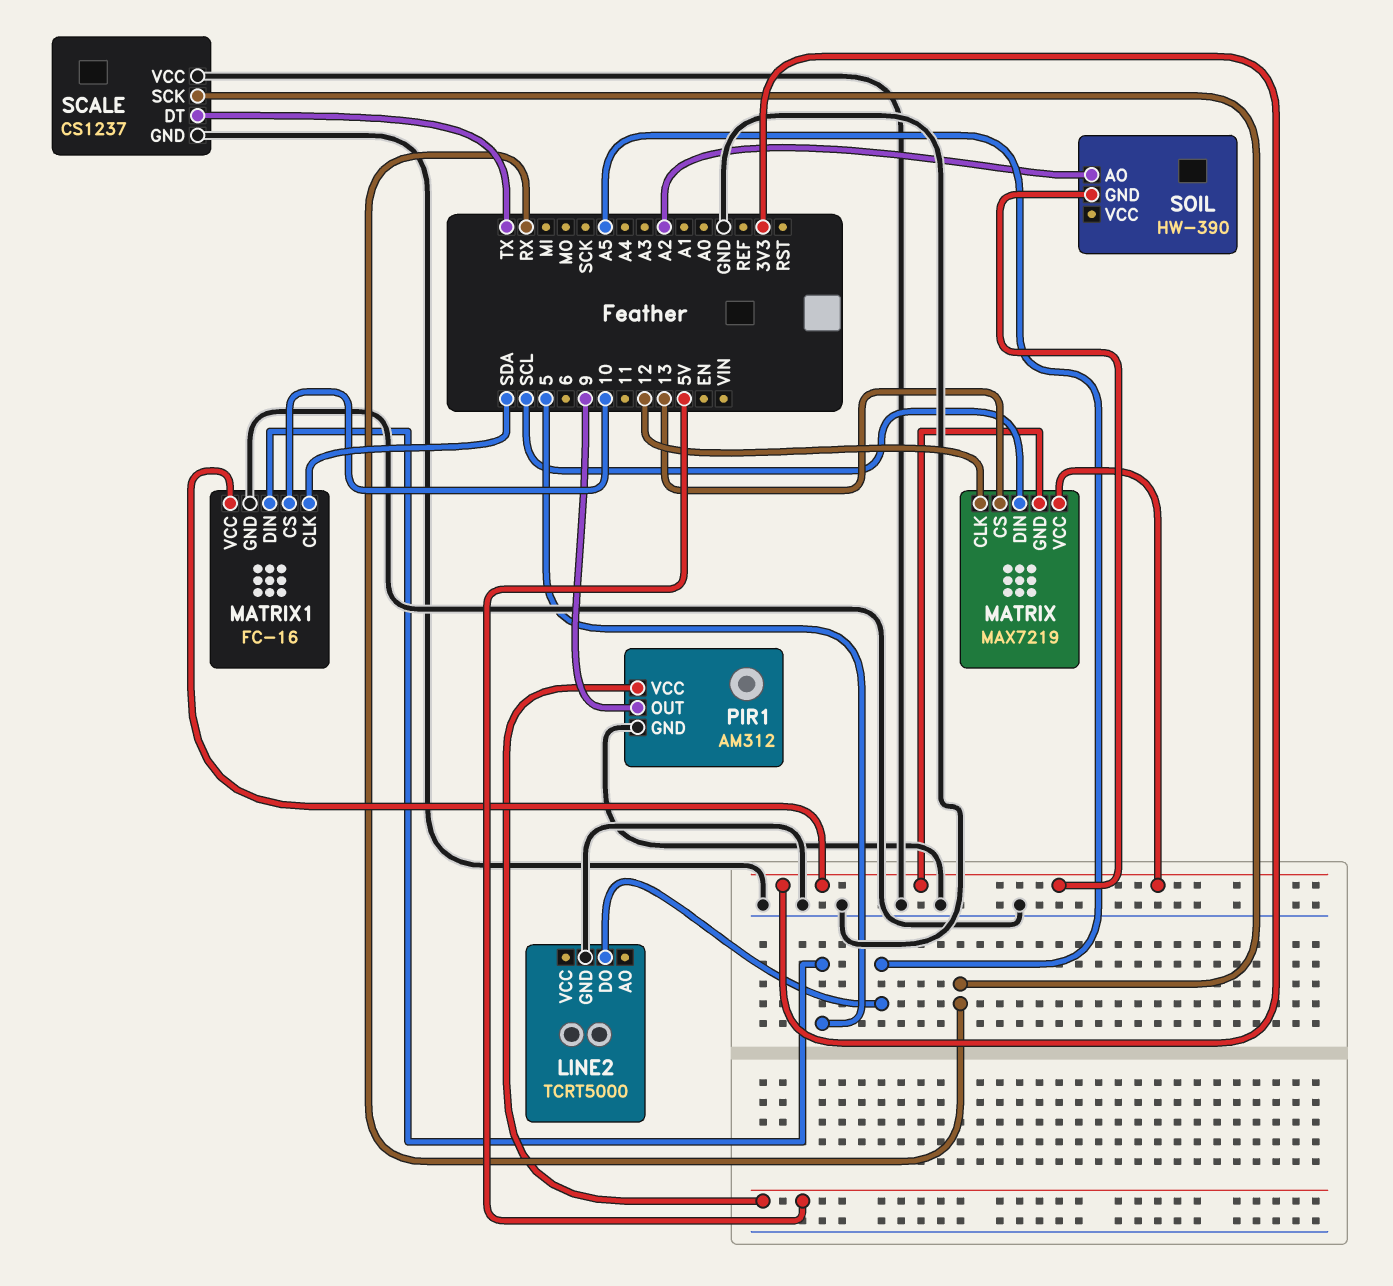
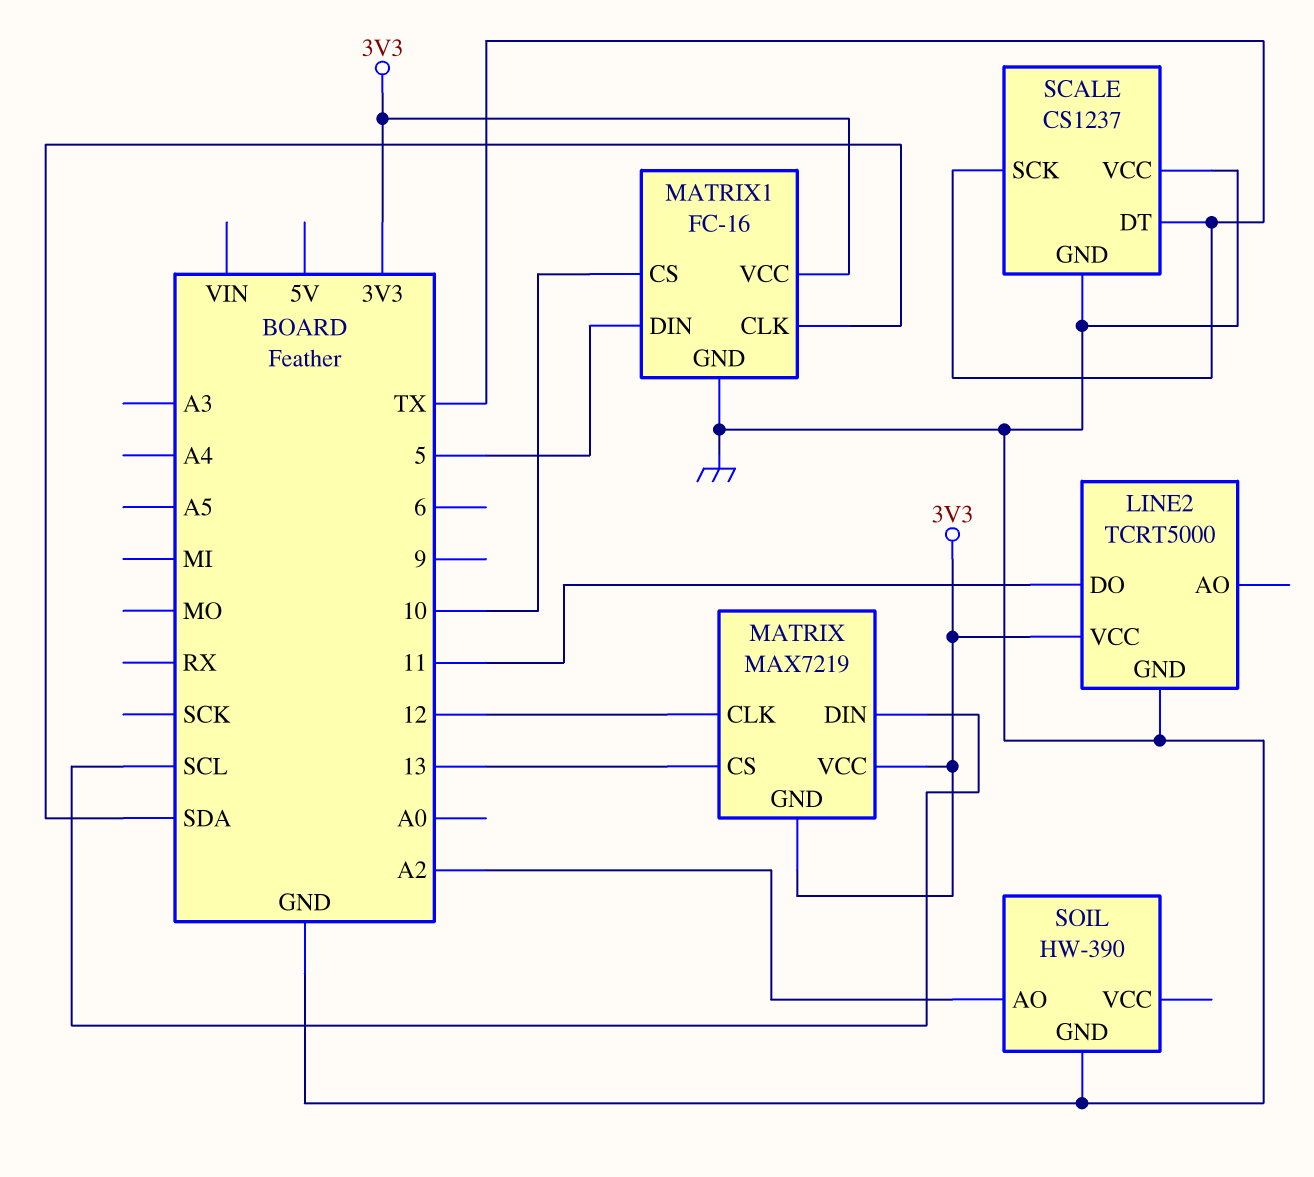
LINE2 pin DO: A5 -> 11
LINE2 pin VCC: none -> 3V3
PIR1: AM312 -> none
PIR1 pin GND: GND -> none
PIR1 pin OUT: 9 -> none
PIR1 pin VCC: 5V -> none
SCALE pin SCK: RX -> TX
SOIL pin GND: 3V3 -> GND

